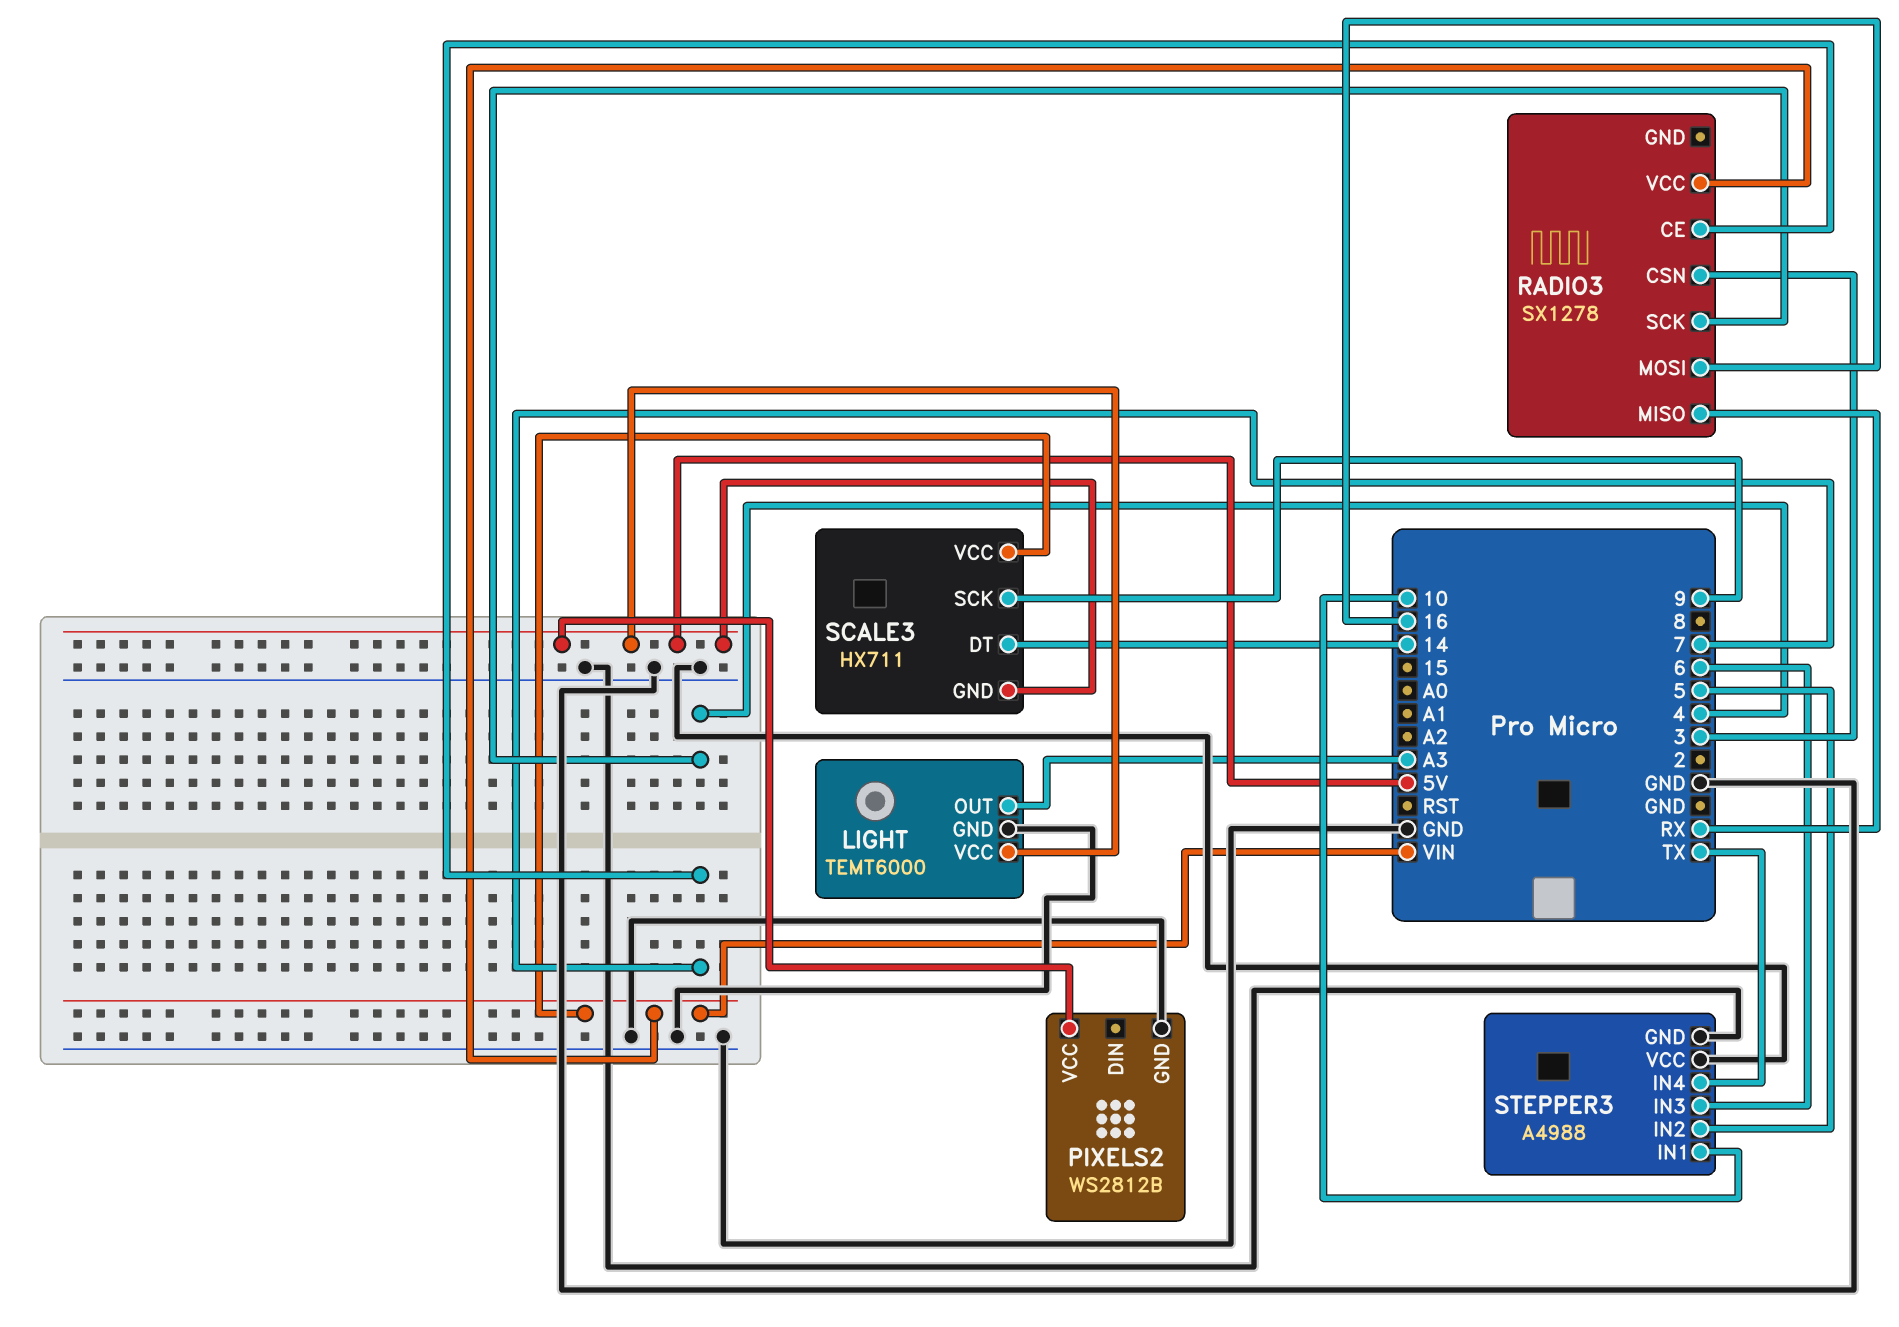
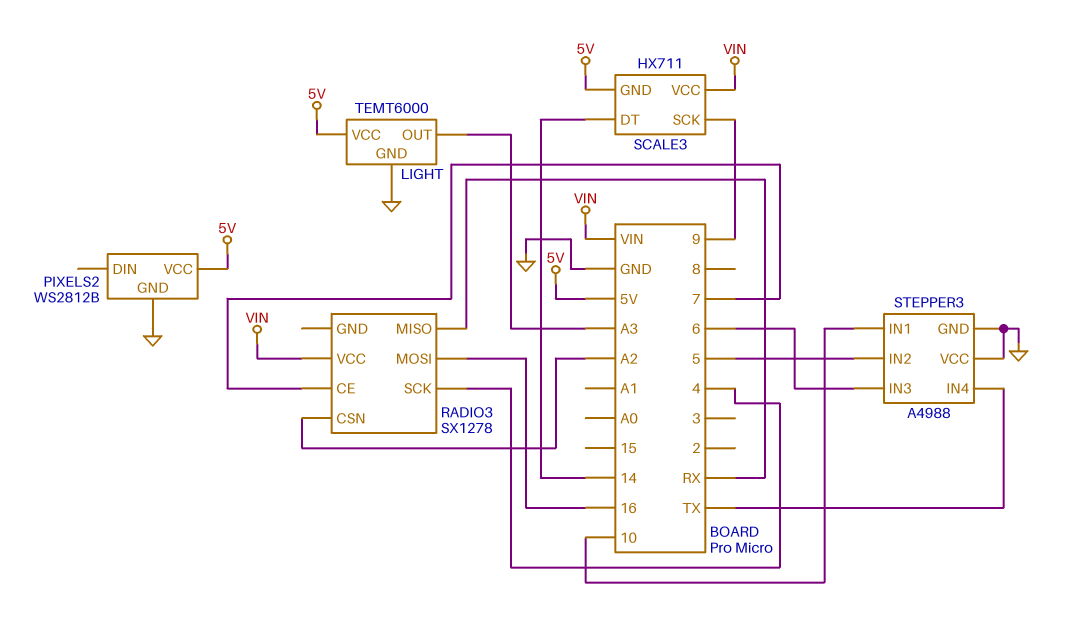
RADIO3 pin CSN: 3 -> A2

